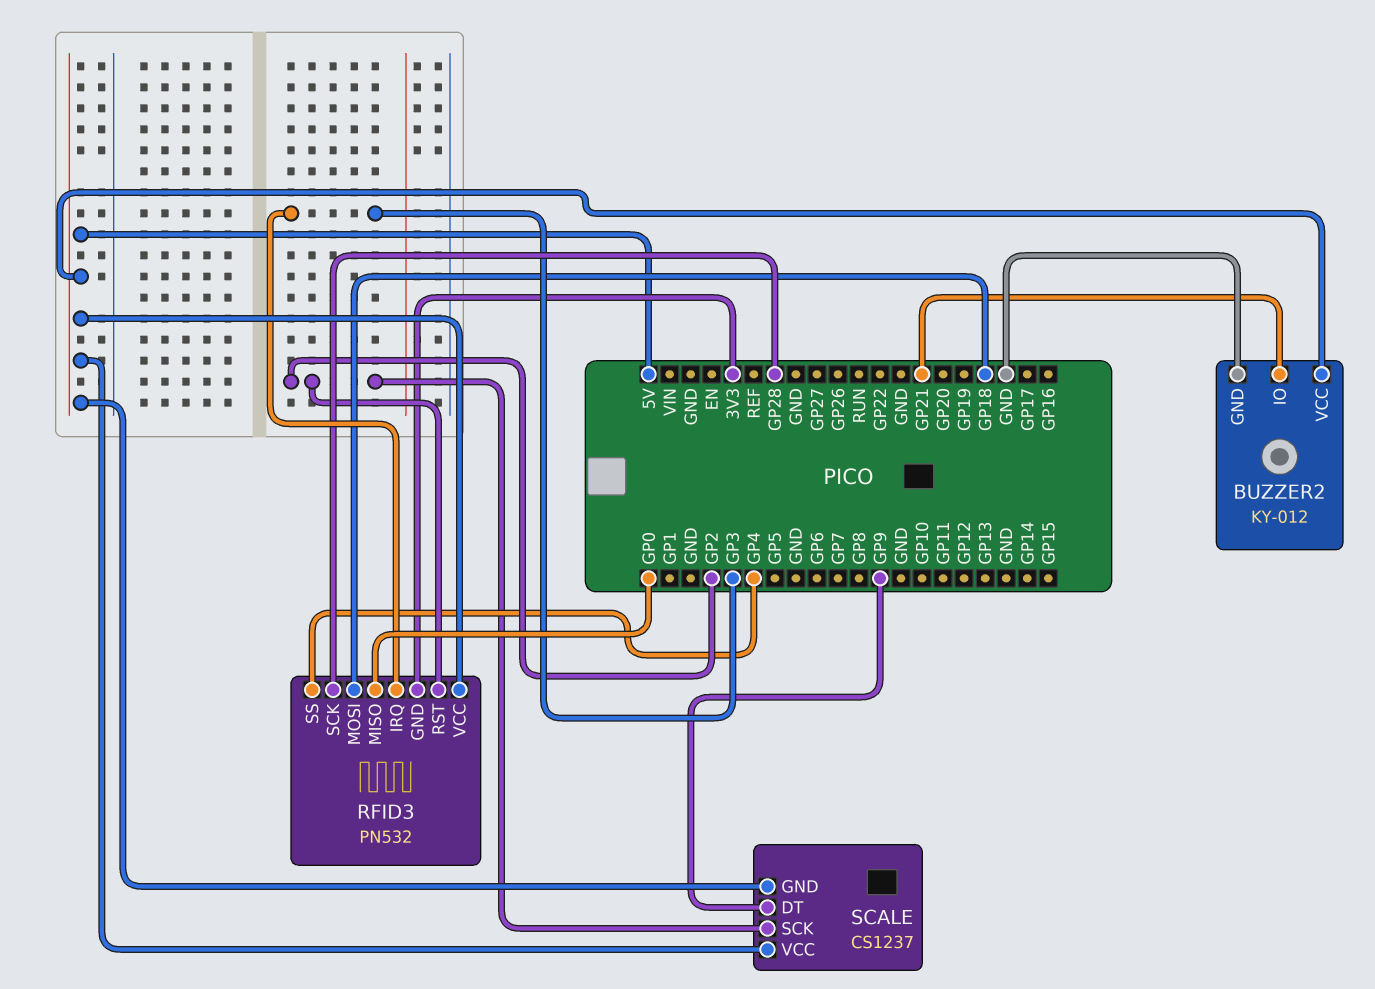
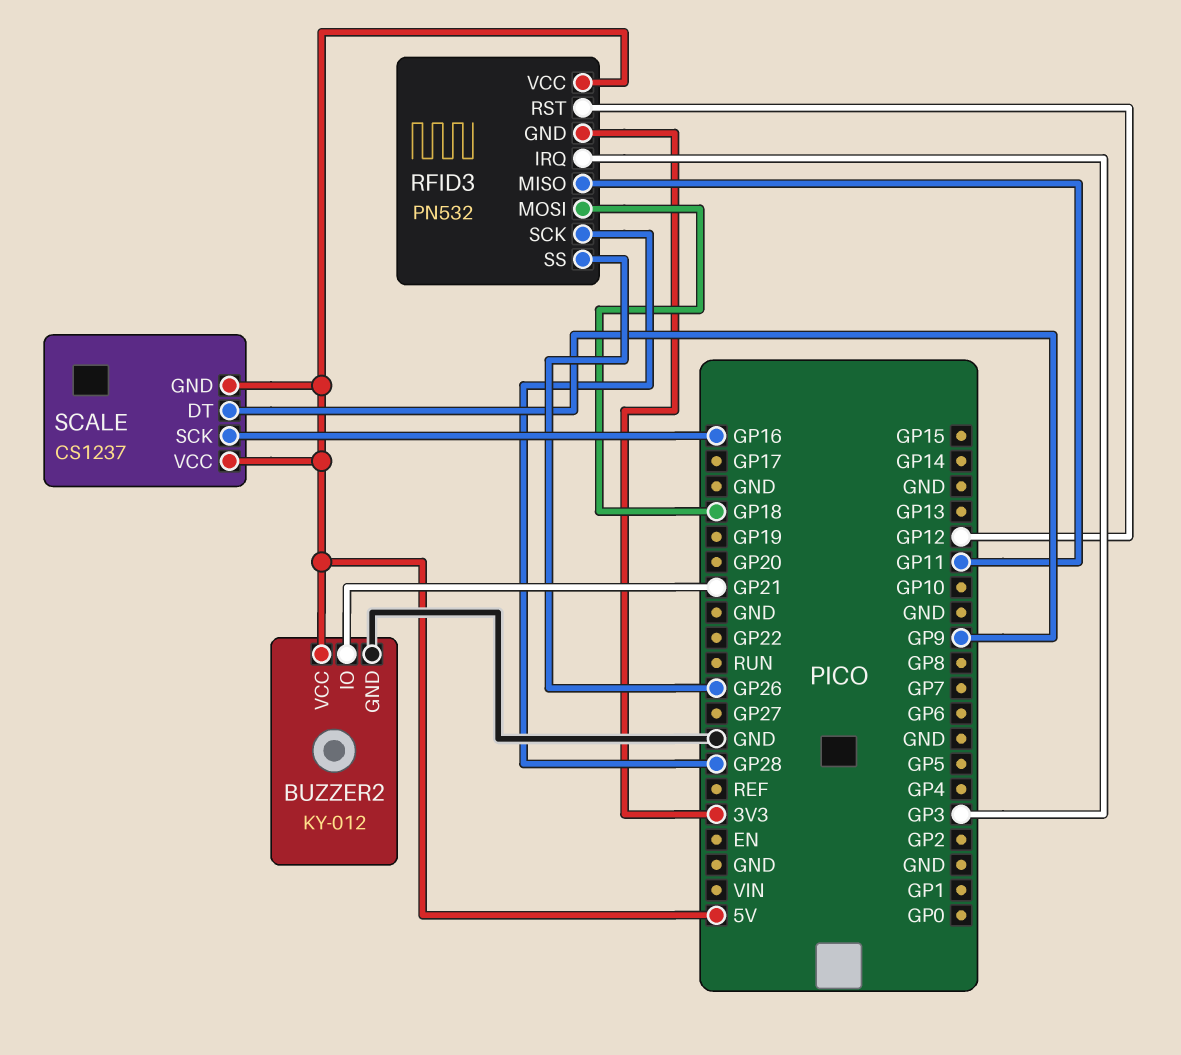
RFID3 pin MISO: GP0 -> GP11
RFID3 pin RST: GP2 -> GP12
RFID3 pin SS: GP4 -> GP26
SCALE pin SCK: GP2 -> GP16

